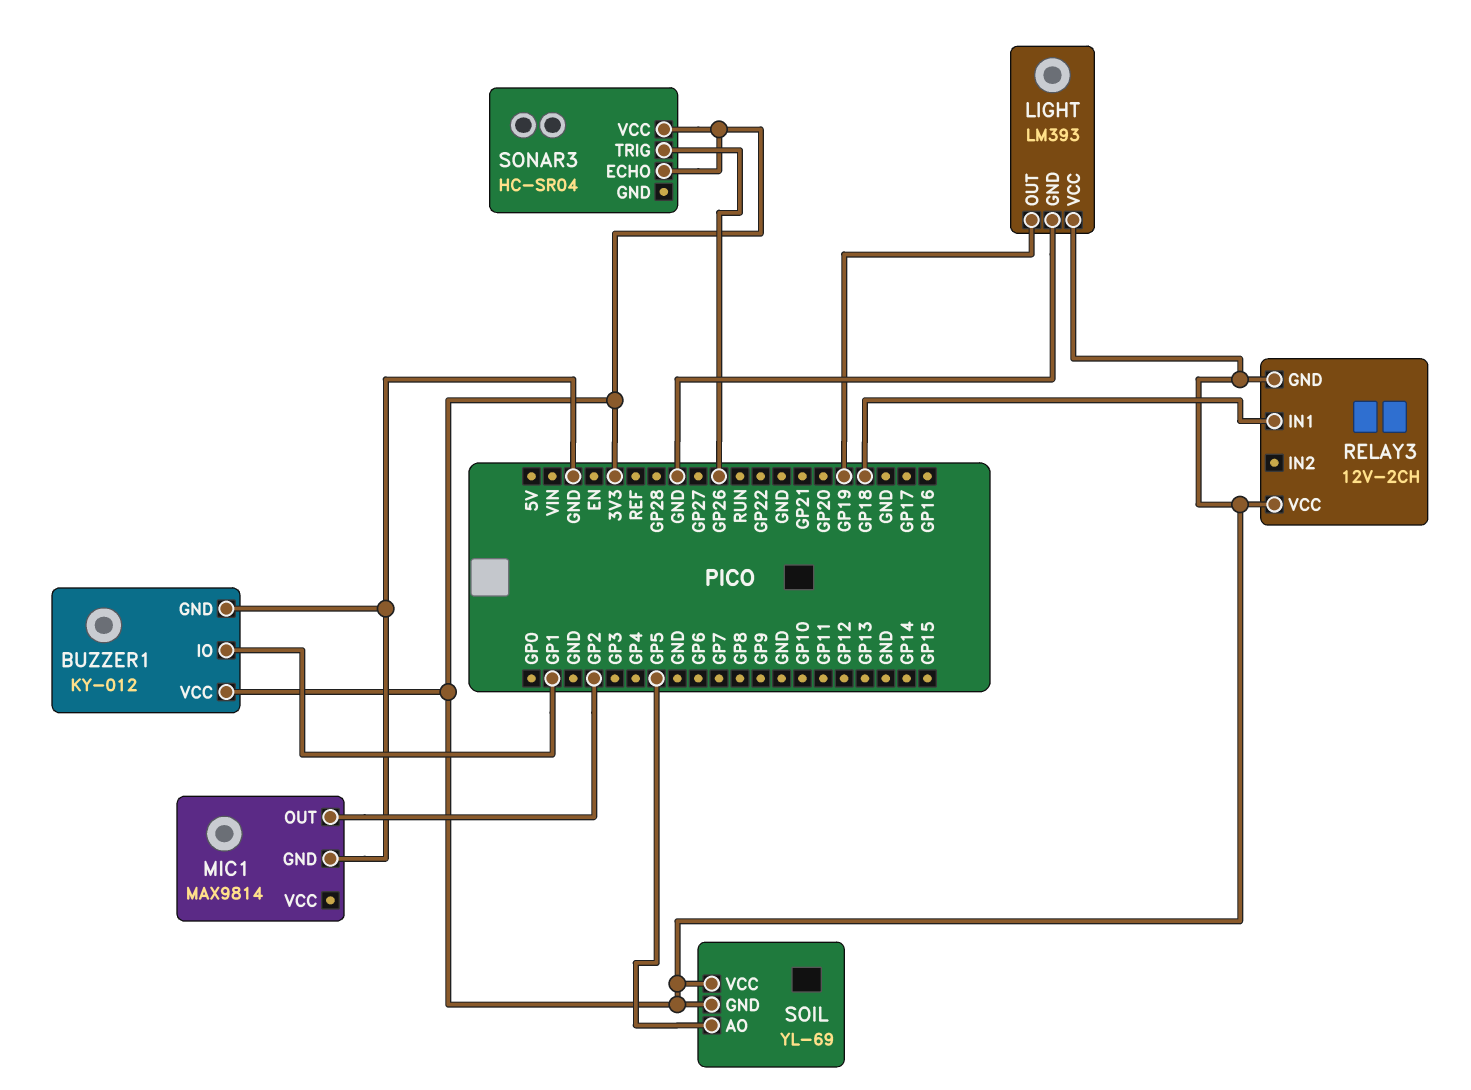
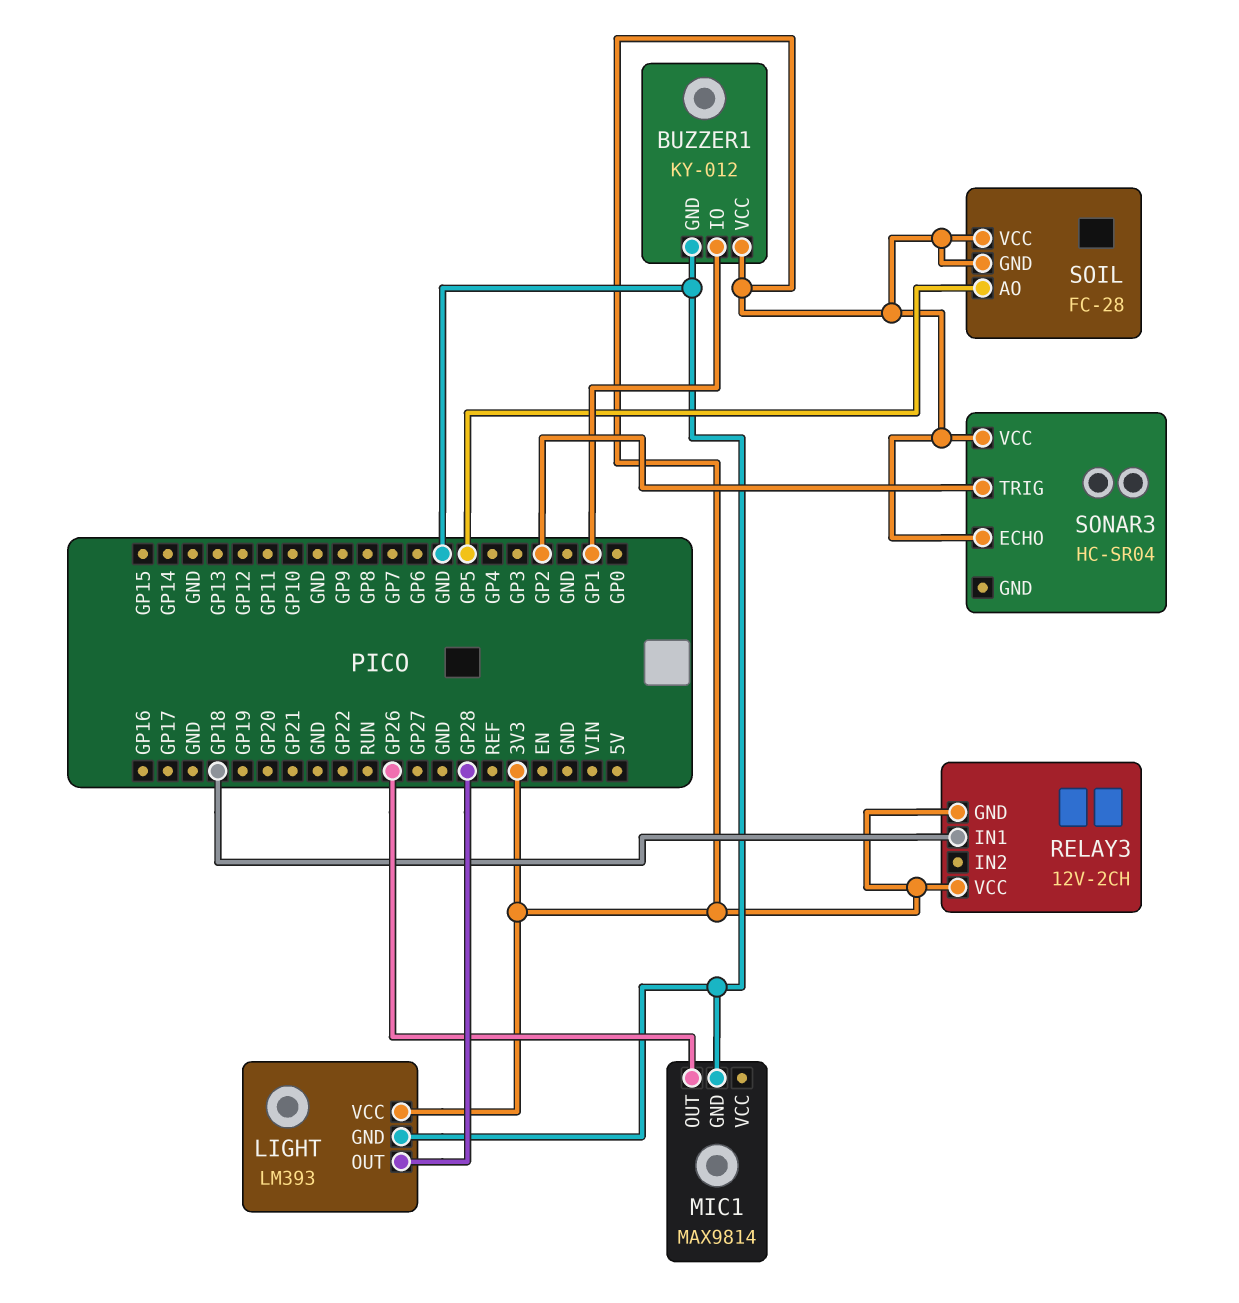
LIGHT pin OUT: GP19 -> GP28
MIC1 pin OUT: GP2 -> GP26
SOIL: YL-69 -> FC-28
SONAR3 pin TRIG: GP26 -> GP2

